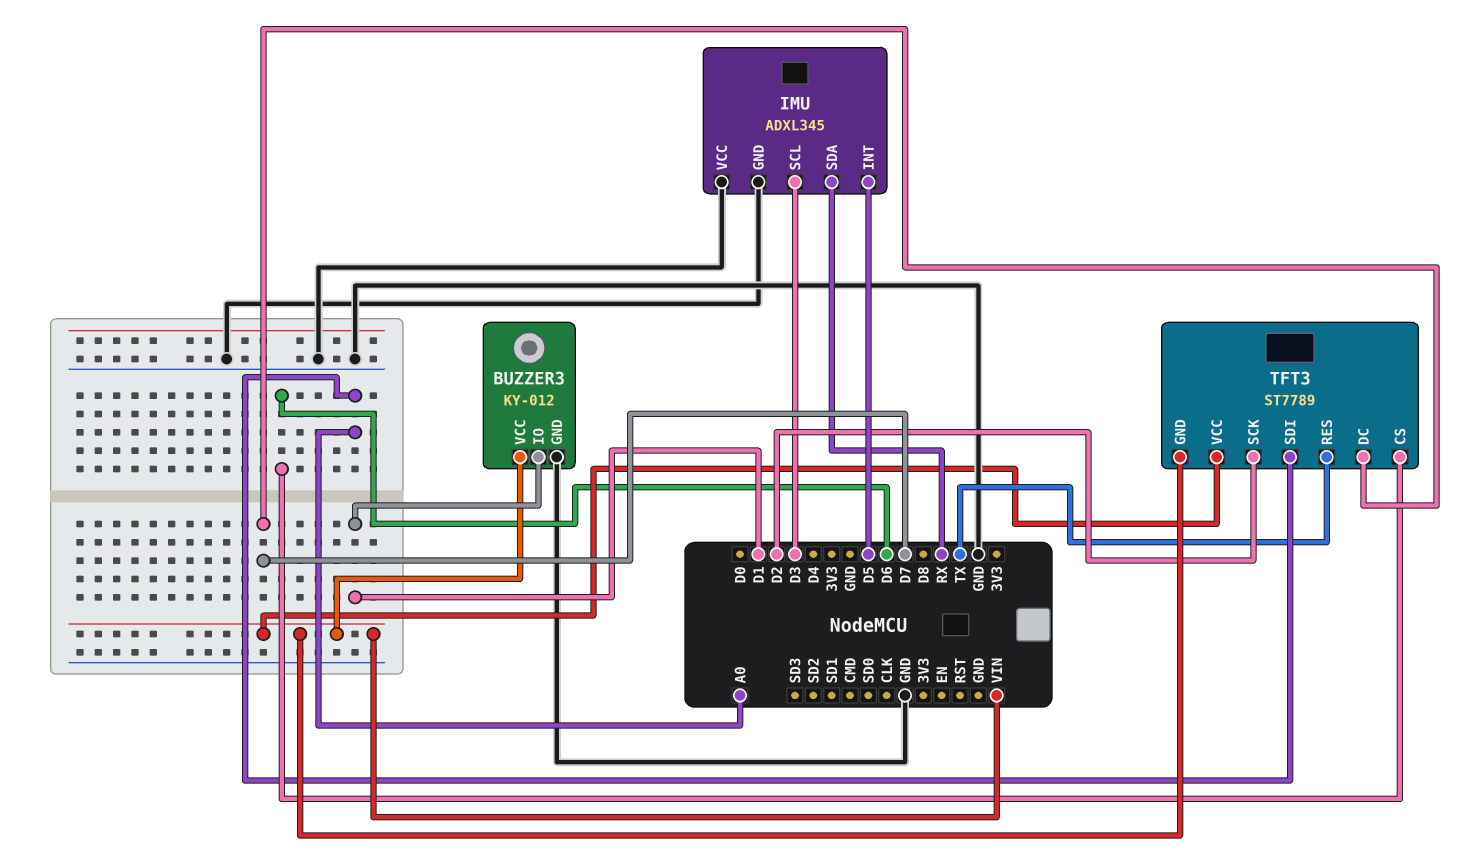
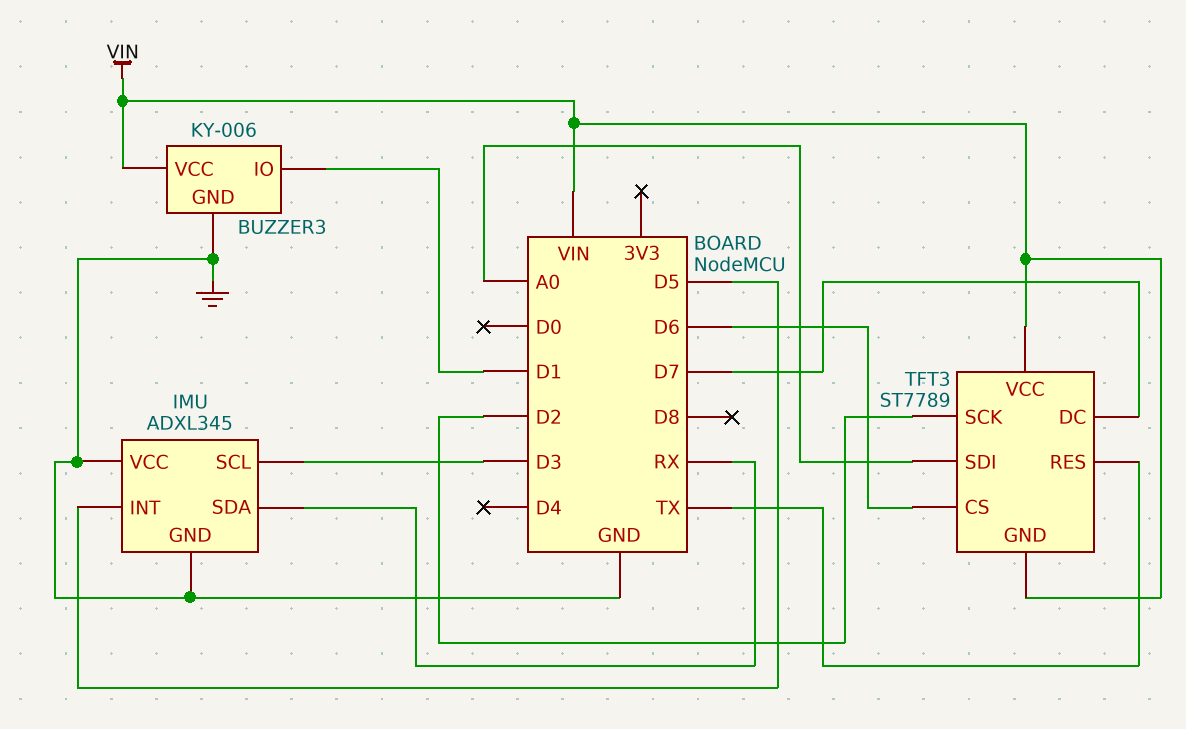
BUZZER3: KY-012 -> KY-006

